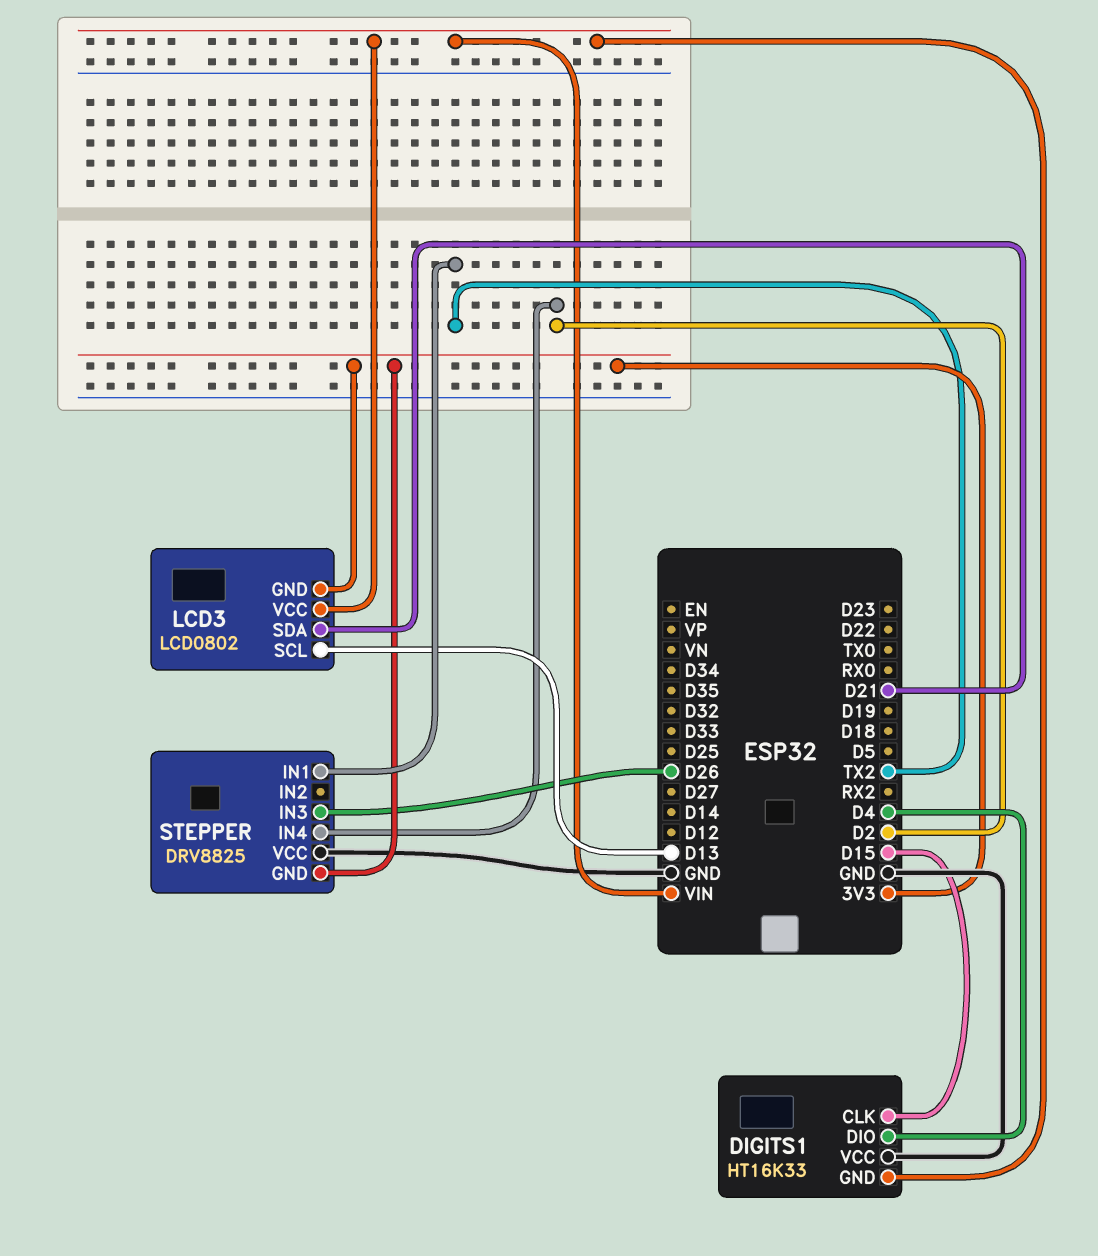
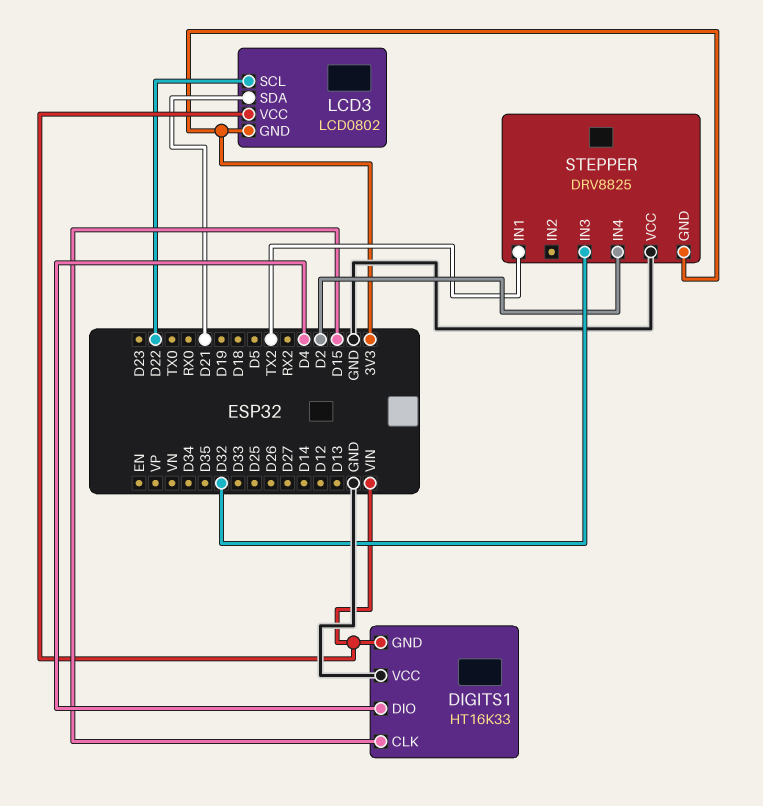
LCD3 pin SCL: D13 -> D22
STEPPER pin IN3: D26 -> D32

